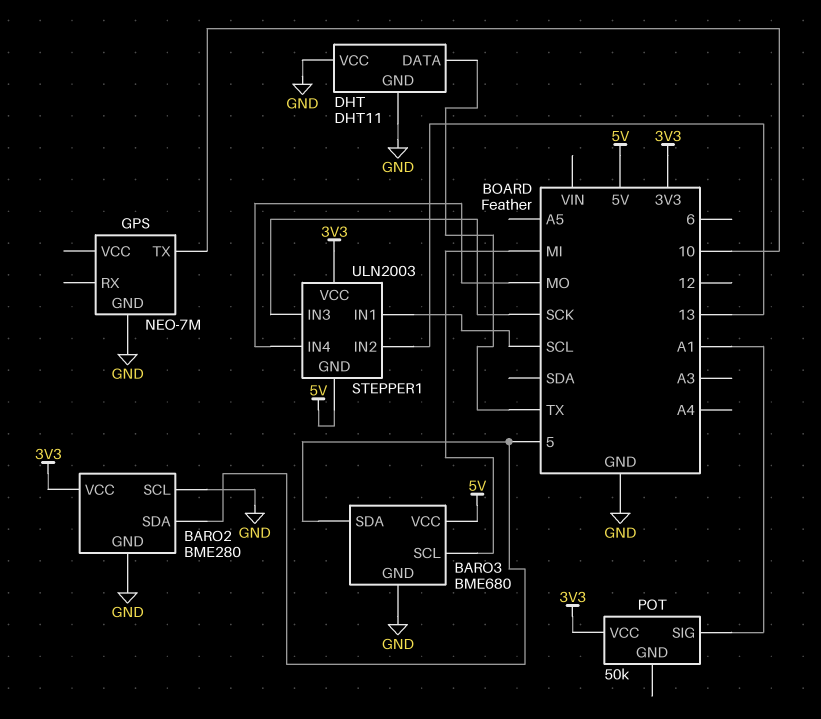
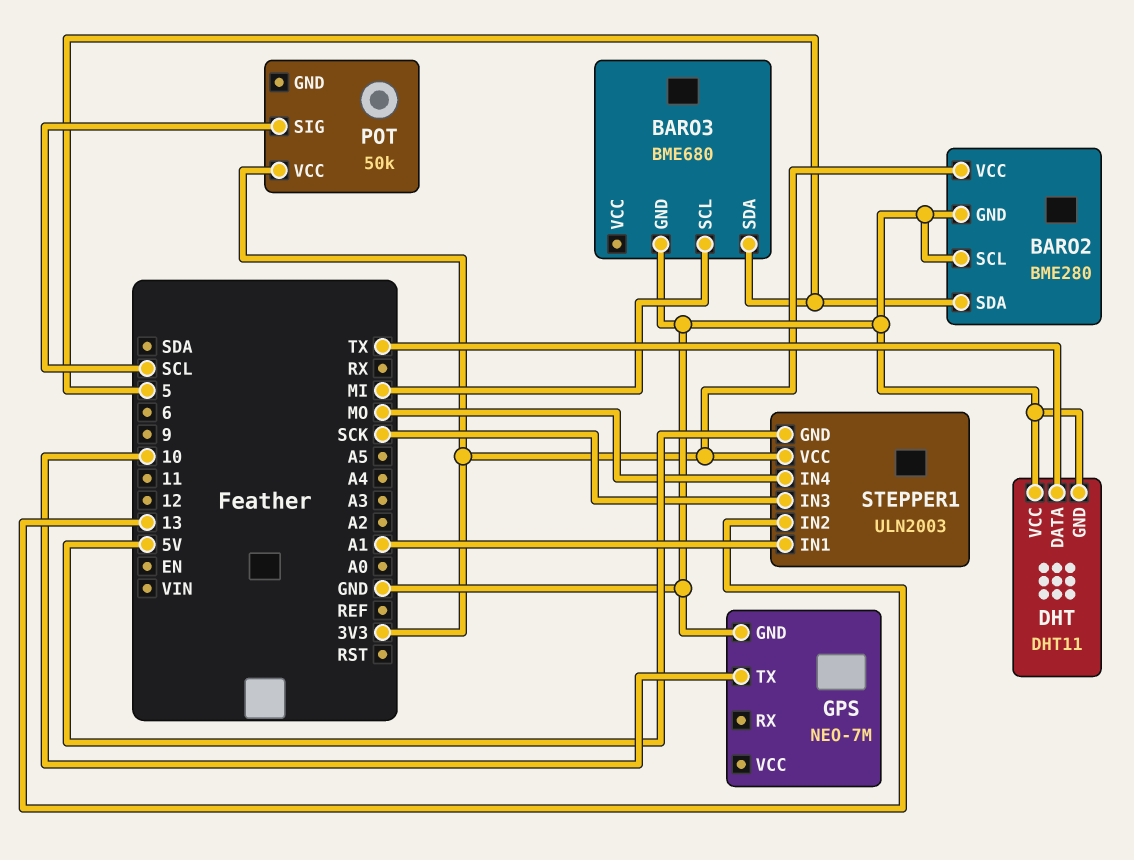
BARO3 pin VCC: 5V -> none
POT pin SIG: A1 -> SCL
STEPPER1 pin IN1: SCL -> A1

